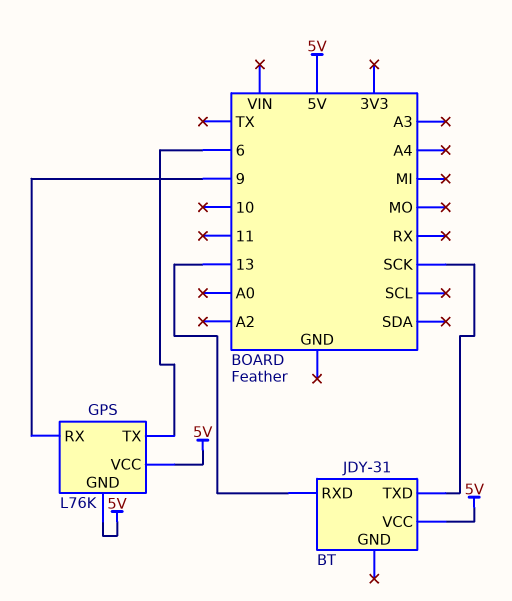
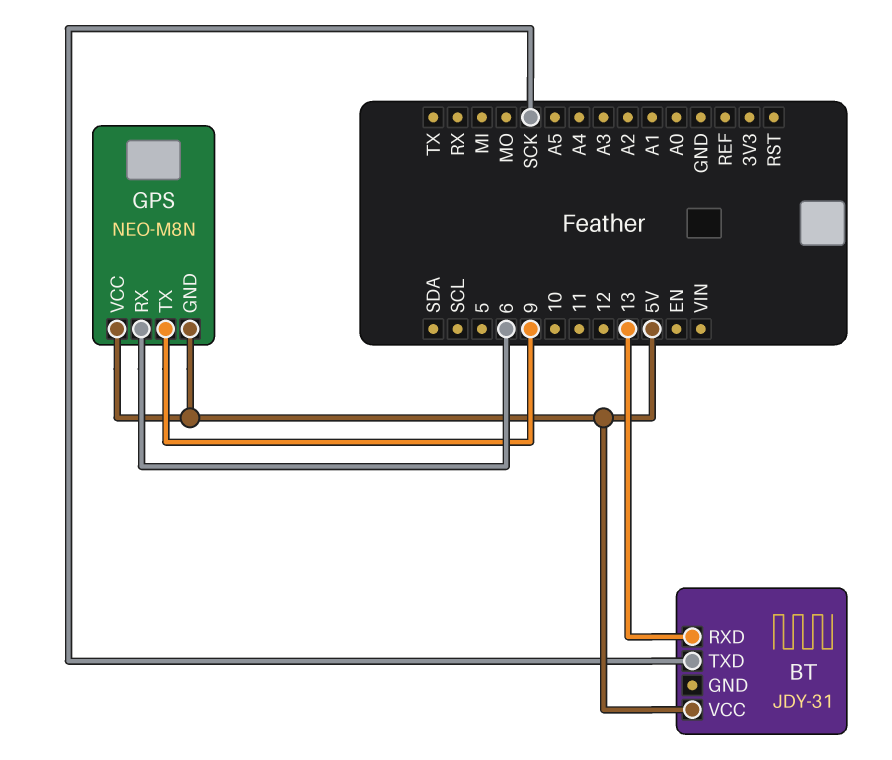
GPS: L76K -> NEO-M8N
GPS pin RX: 9 -> 6
GPS pin TX: 6 -> 9

